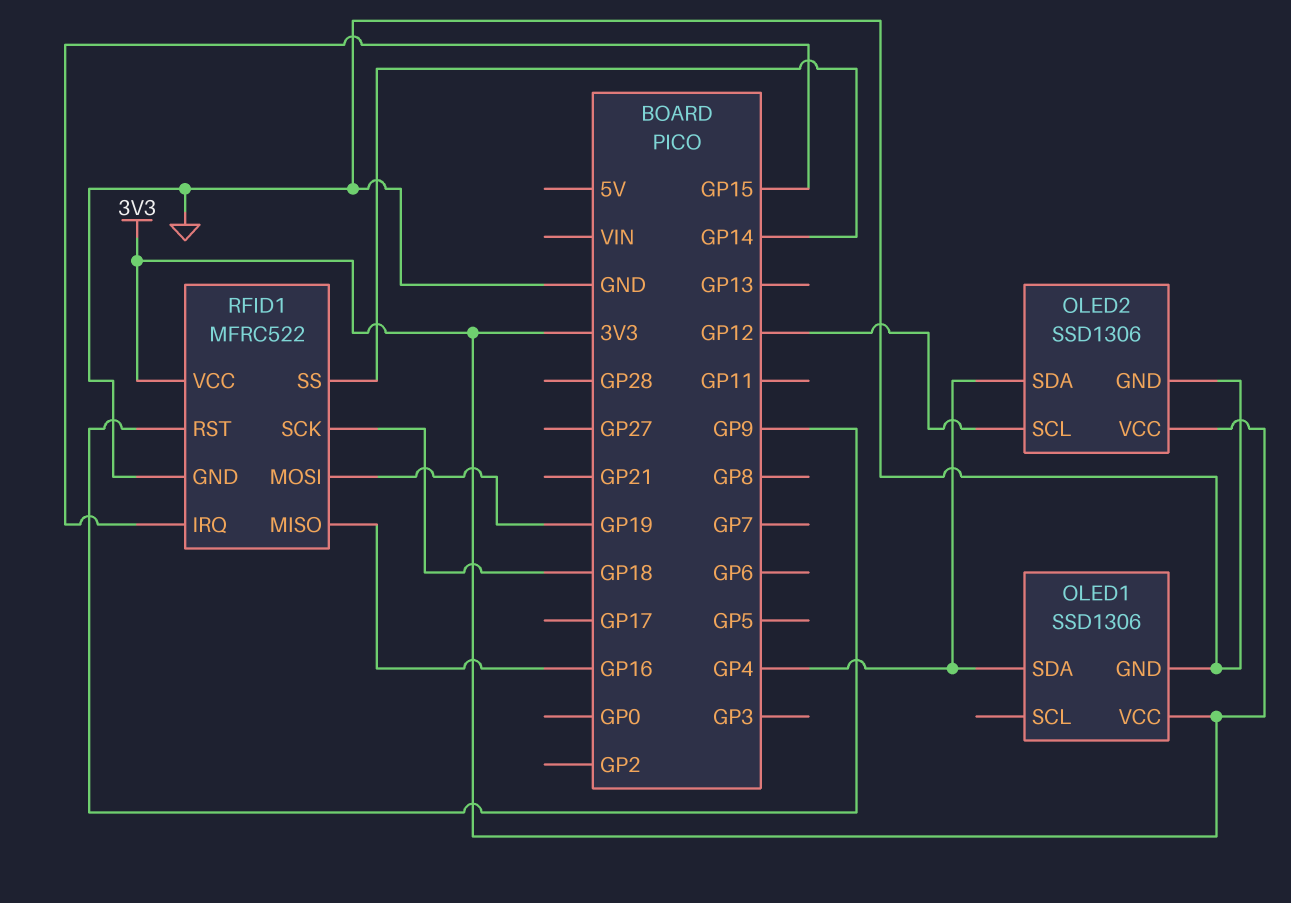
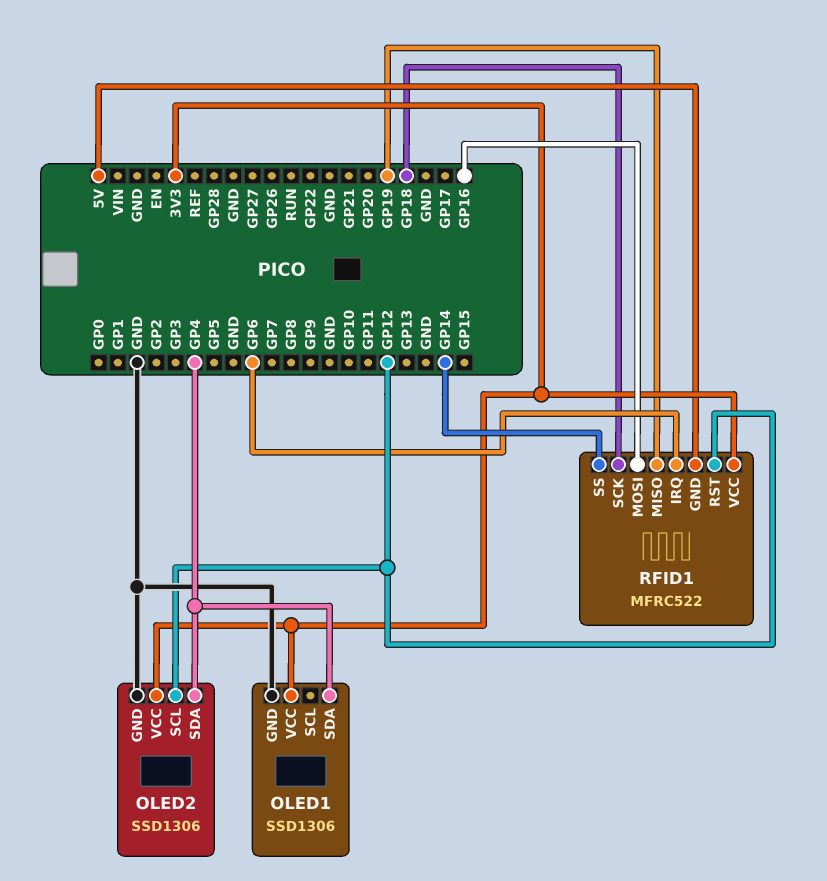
RFID1 pin GND: GND -> 5V
RFID1 pin IRQ: GP15 -> GP6
RFID1 pin MISO: GP16 -> GP19
RFID1 pin MOSI: GP19 -> GP16
RFID1 pin RST: GP9 -> GP12

